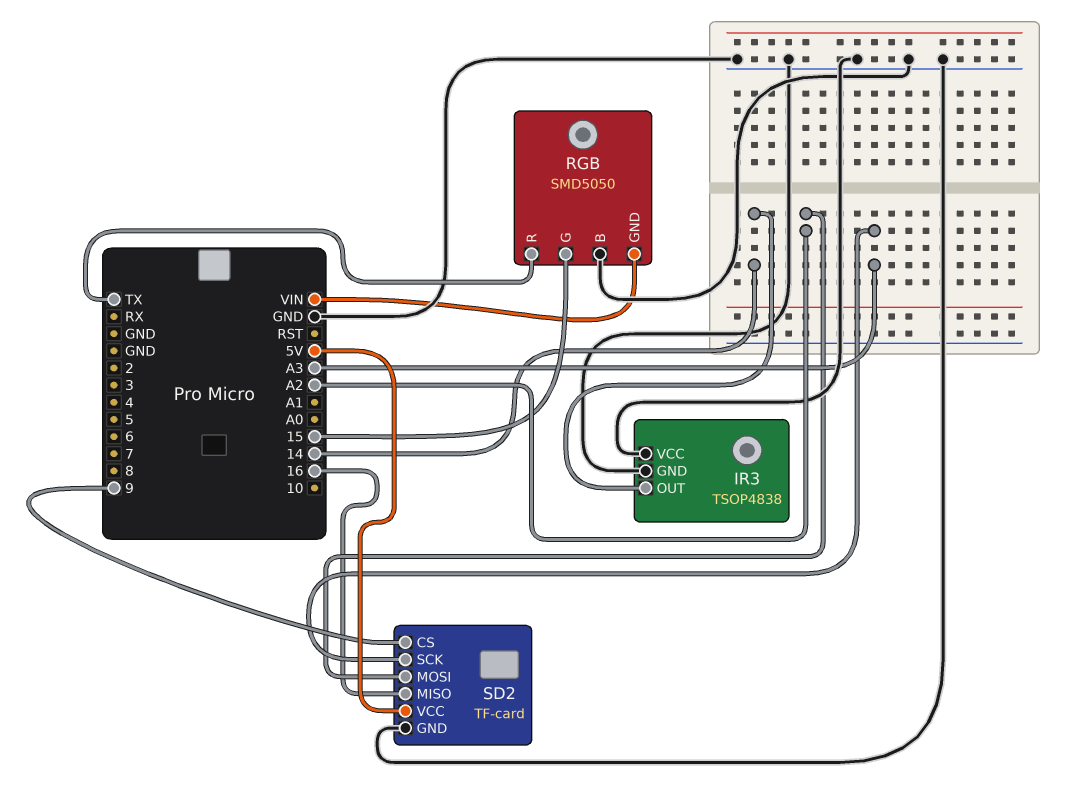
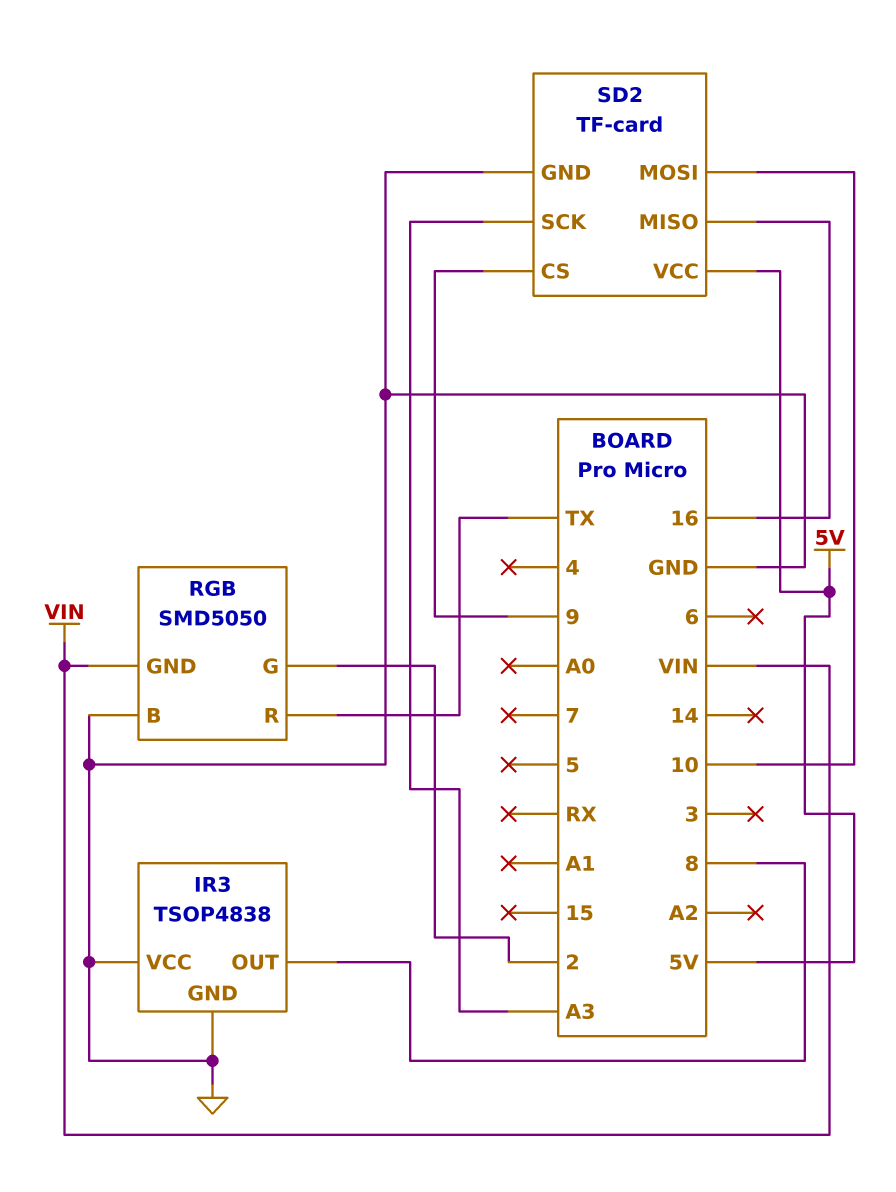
IR3 pin OUT: 14 -> 8
RGB pin G: 15 -> 2
SD2 pin MOSI: A2 -> 10

